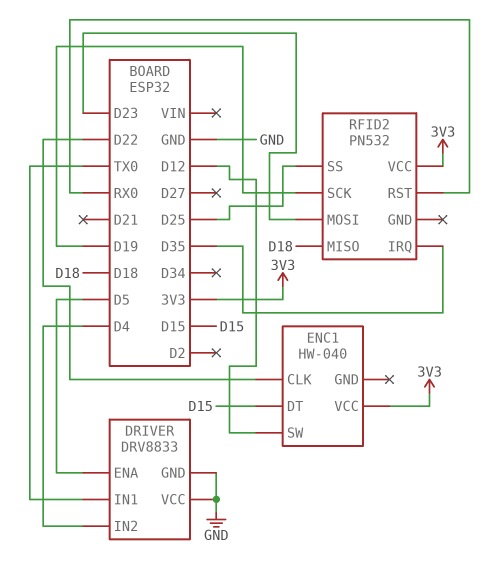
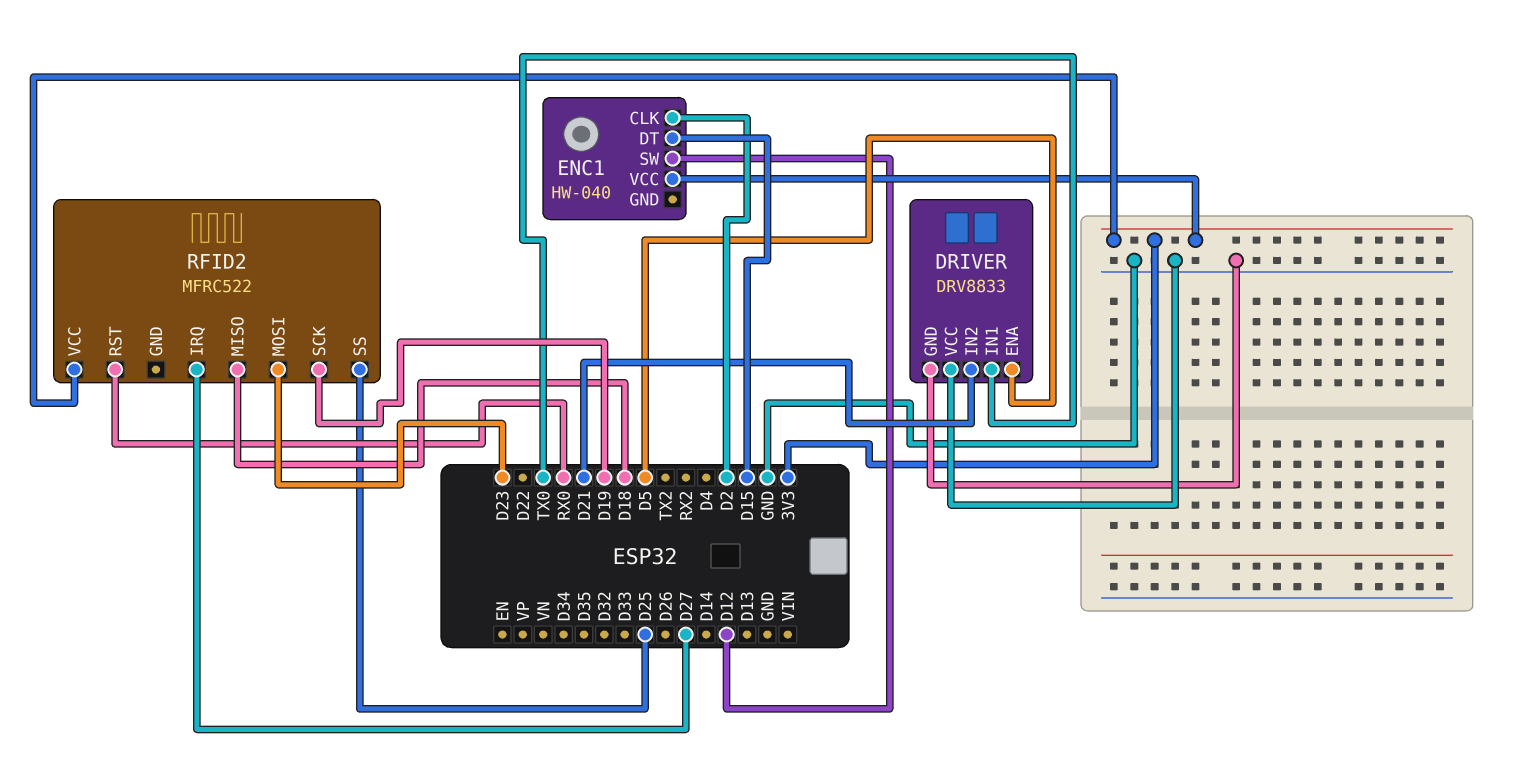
DRIVER pin IN2: D4 -> D21
ENC1 pin CLK: D22 -> D2
RFID2: PN532 -> MFRC522
RFID2 pin IRQ: D35 -> D27

